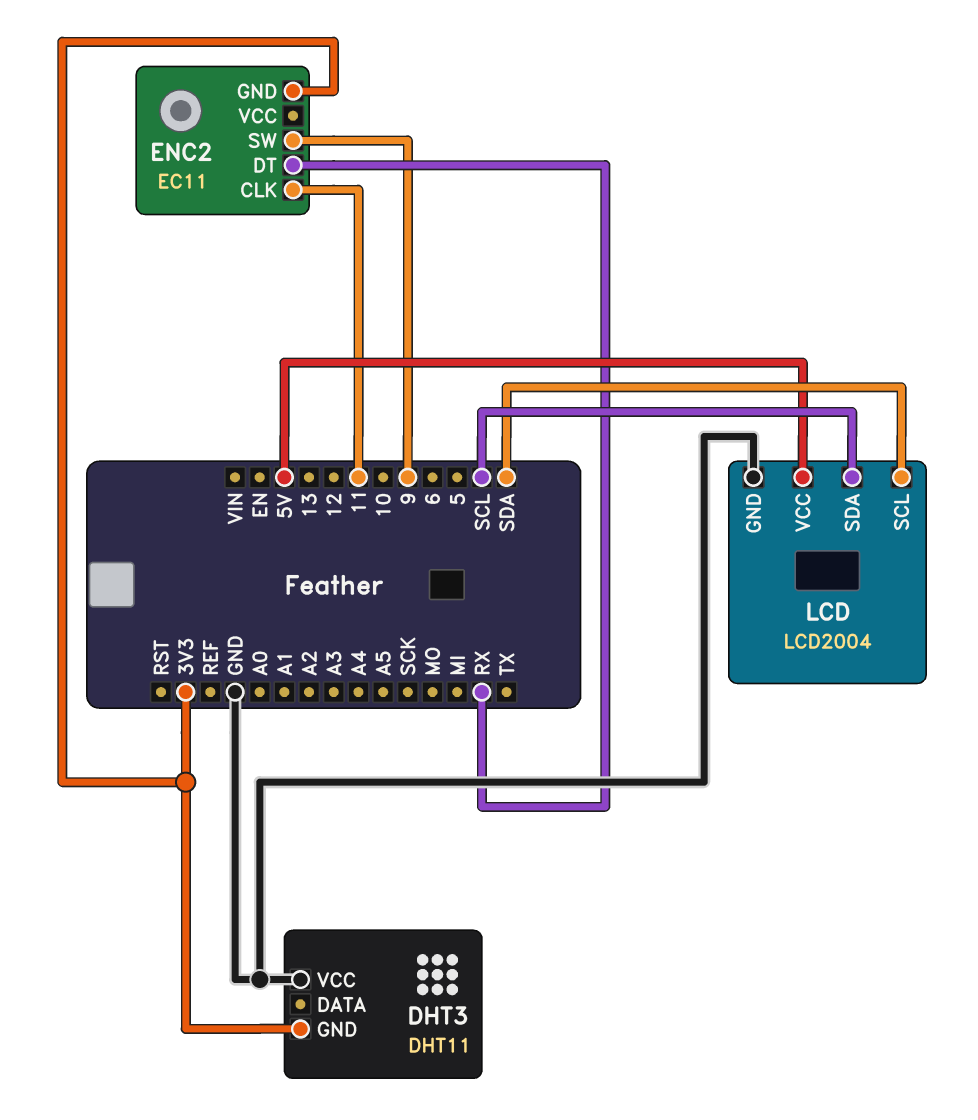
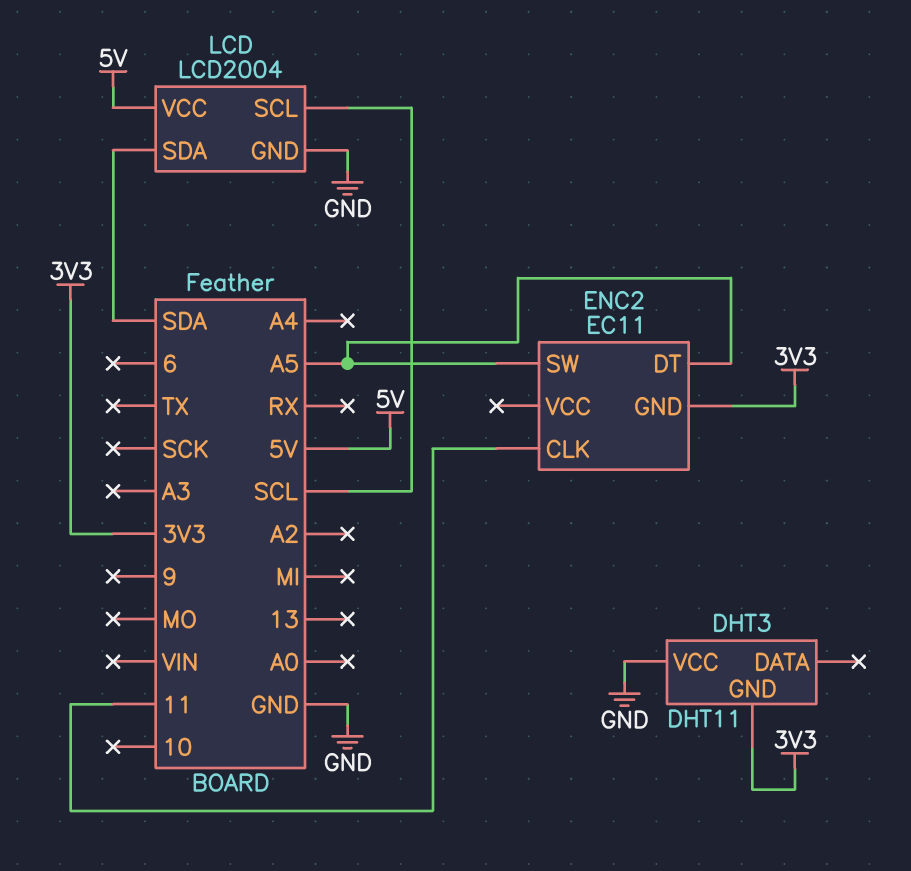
ENC2 pin DT: RX -> A5
ENC2 pin SW: 9 -> A5
LCD pin SCL: SDA -> SCL
LCD pin SDA: SCL -> SDA

